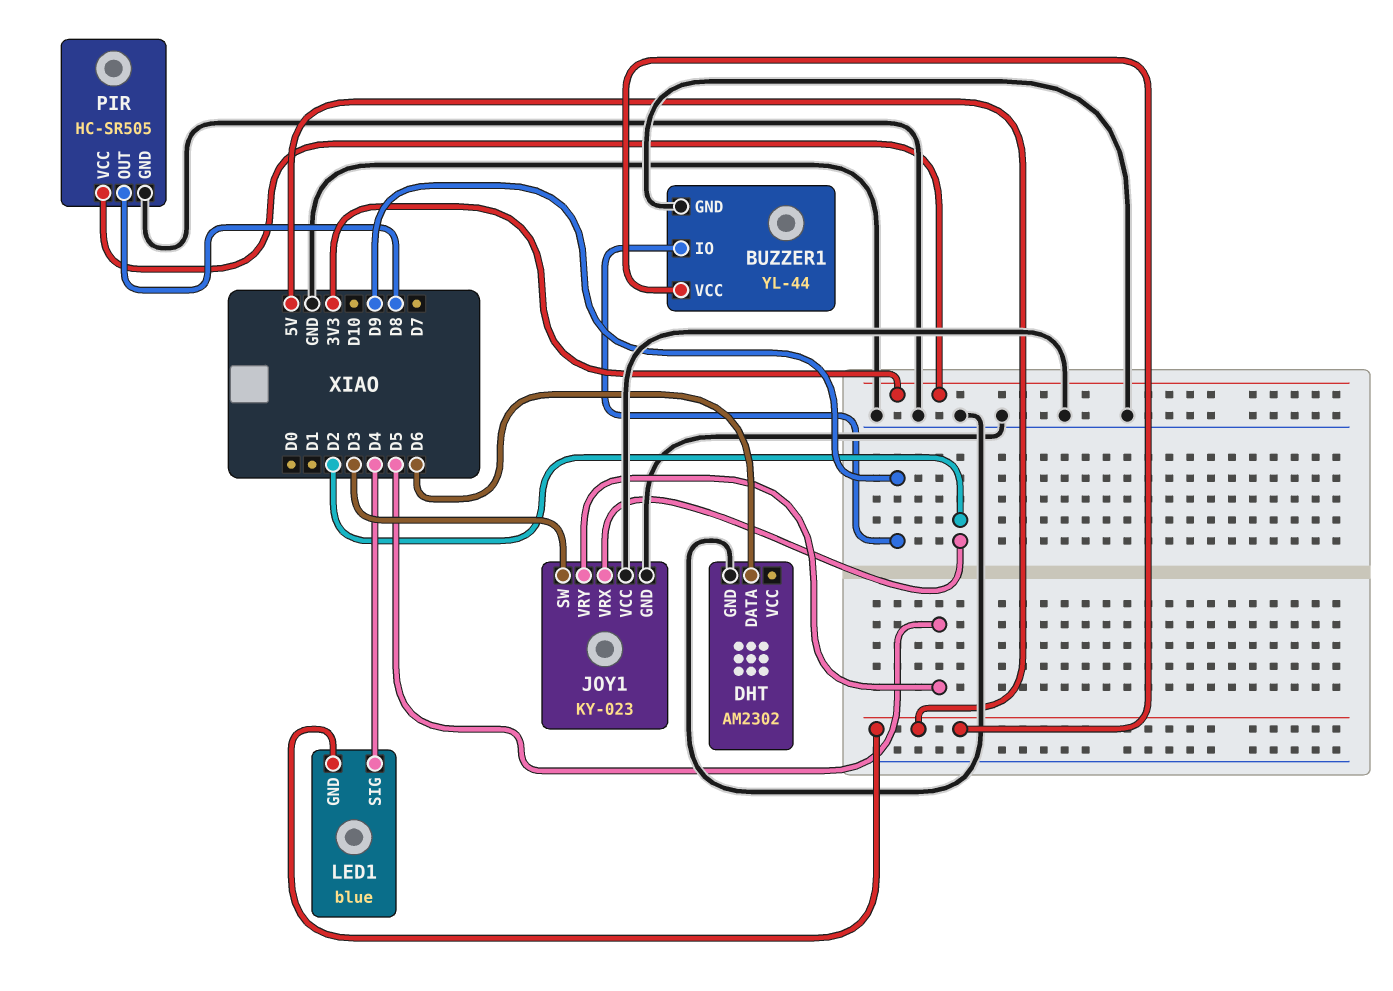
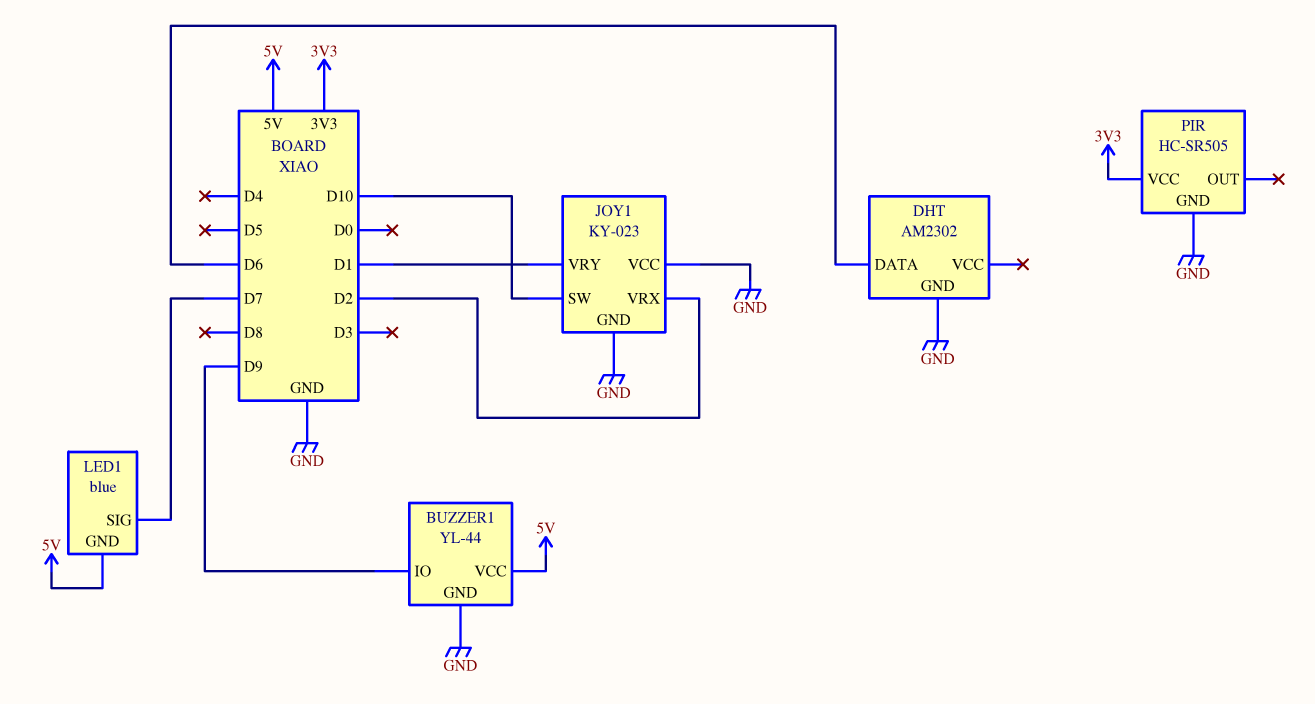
JOY1 pin SW: D3 -> D10
JOY1 pin VRY: D5 -> D1
LED1 pin SIG: D4 -> D7
PIR pin OUT: D8 -> none

